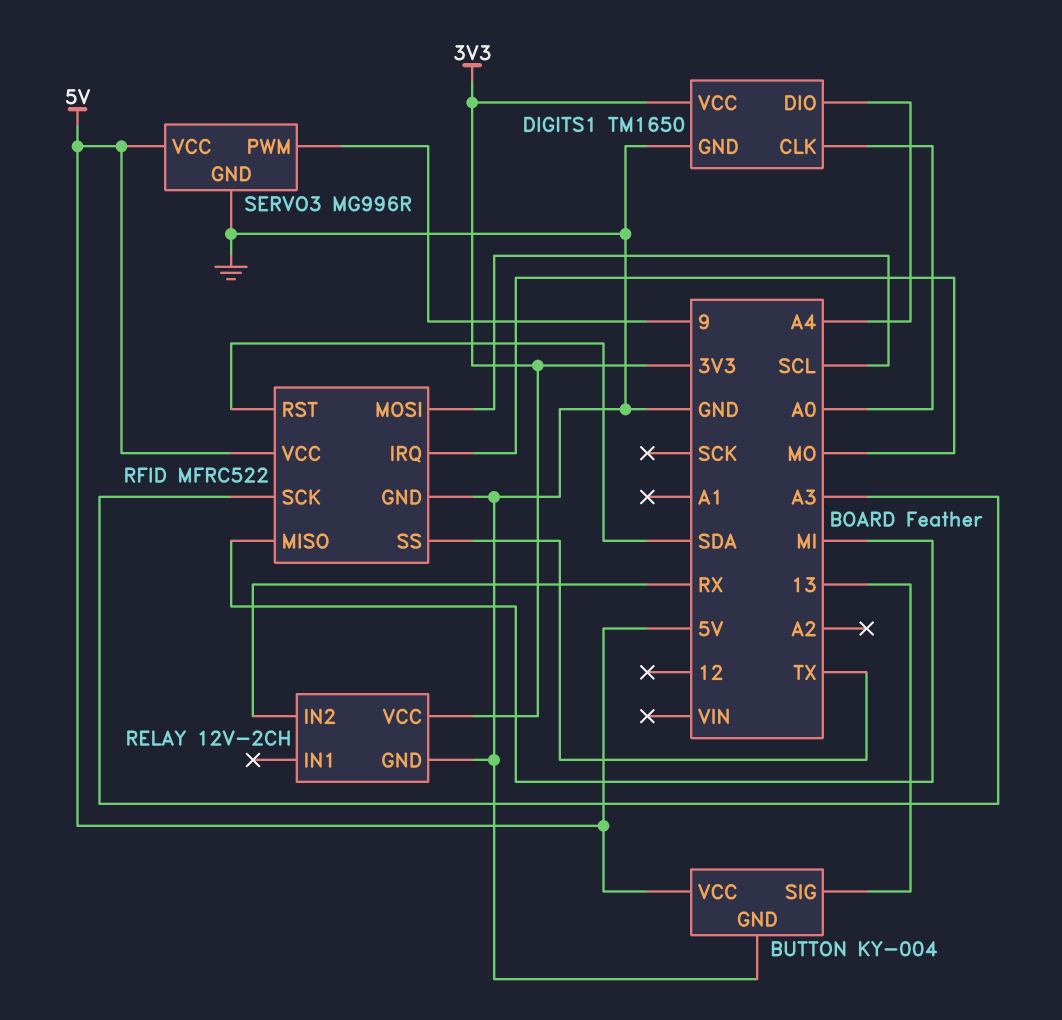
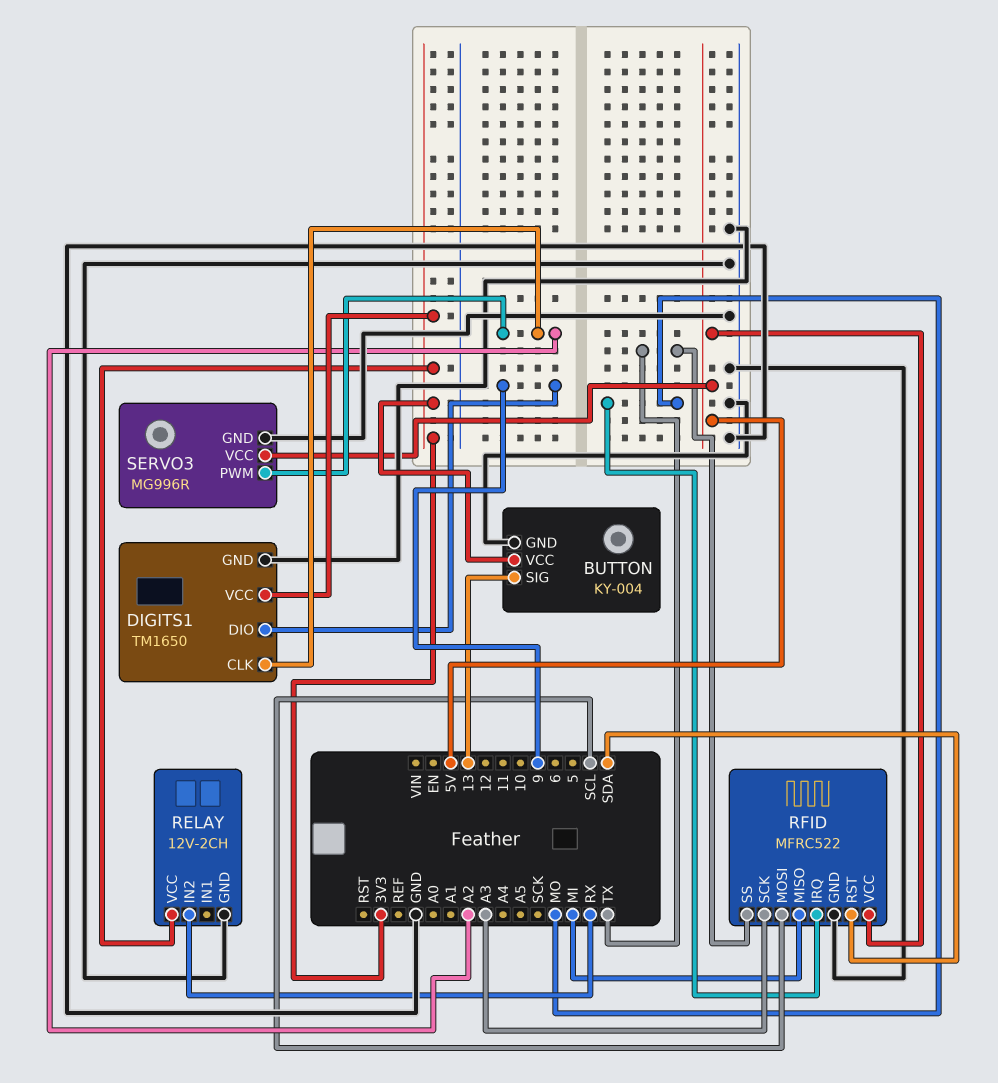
BUTTON pin VCC: 5V -> 3V3
DIGITS1 pin CLK: A0 -> A2
DIGITS1 pin DIO: A4 -> 9
SERVO3 pin PWM: 9 -> A2

